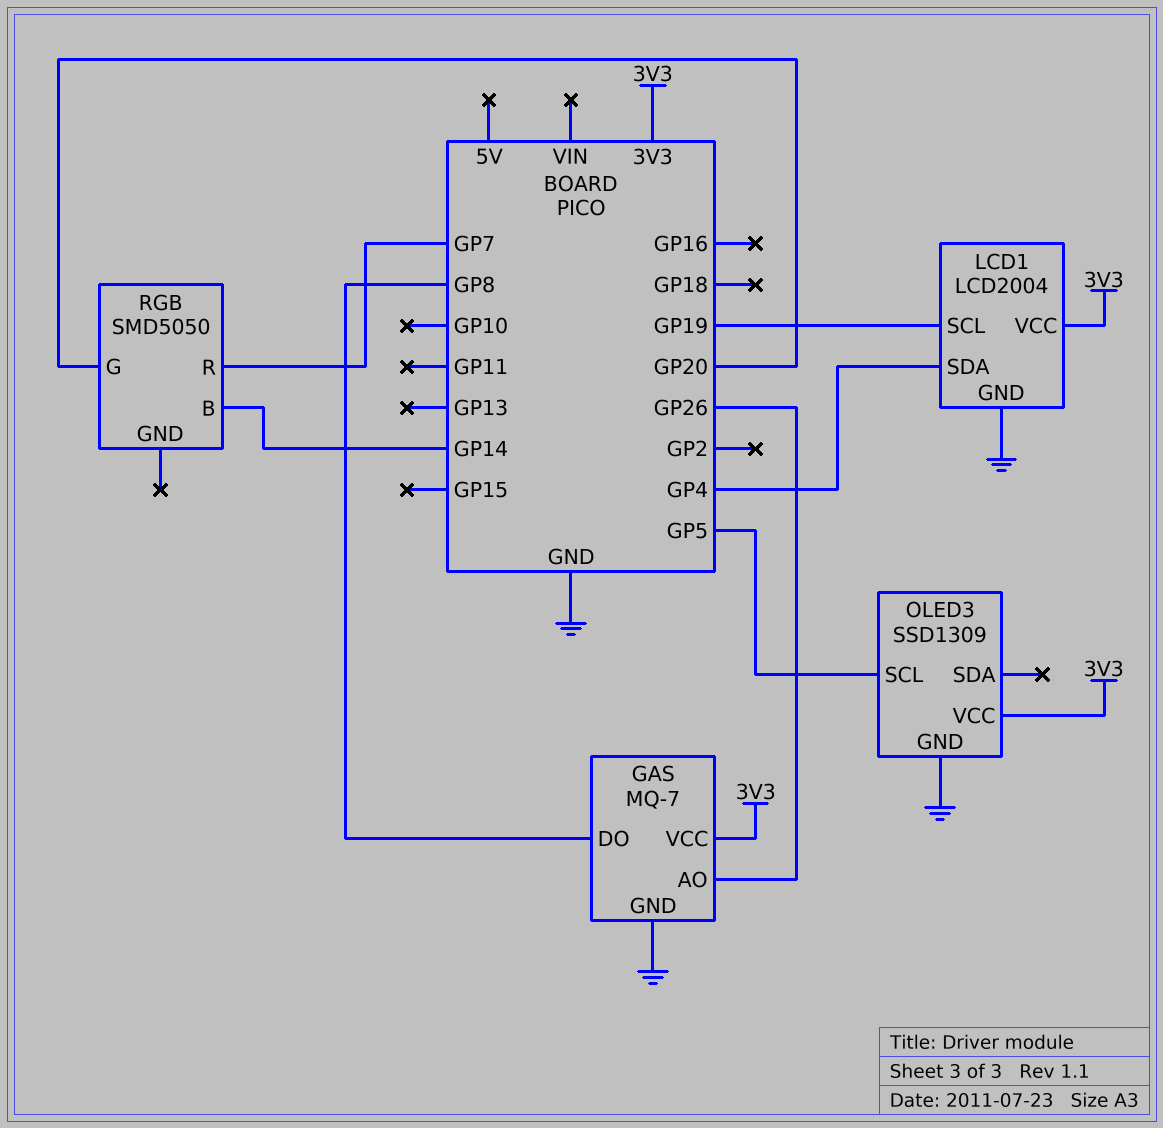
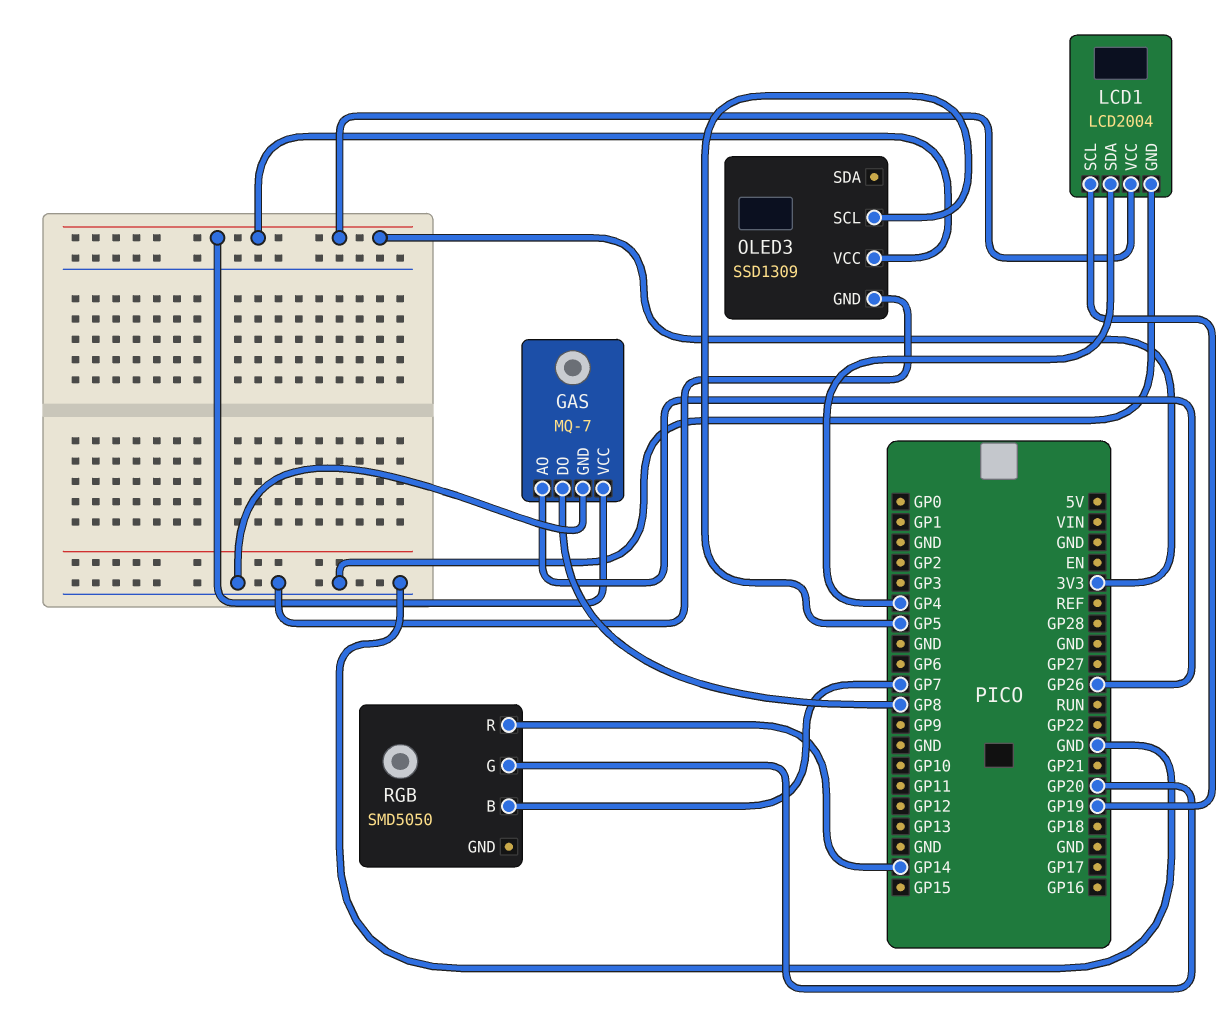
RGB pin B: GP14 -> GP7
RGB pin R: GP7 -> GP14

